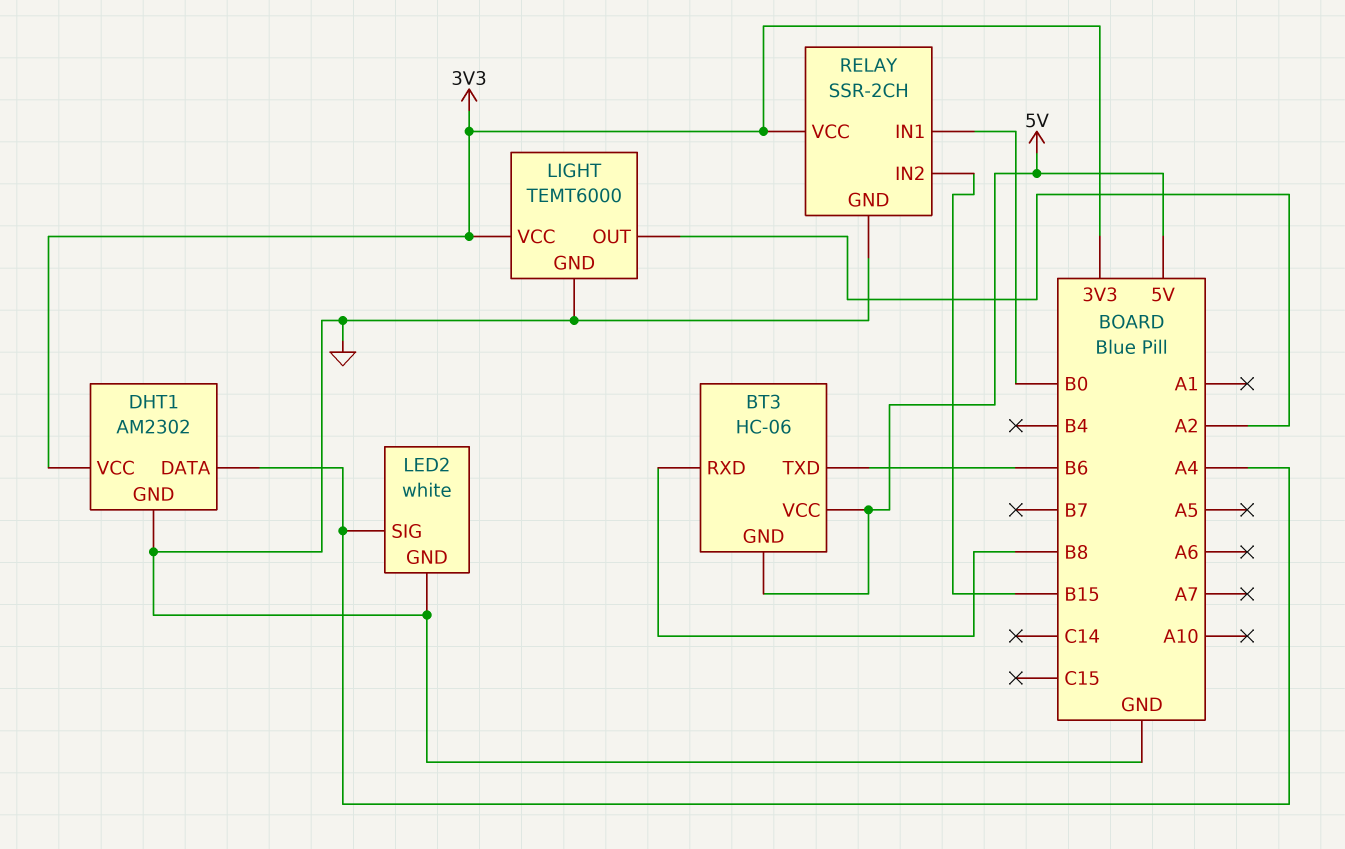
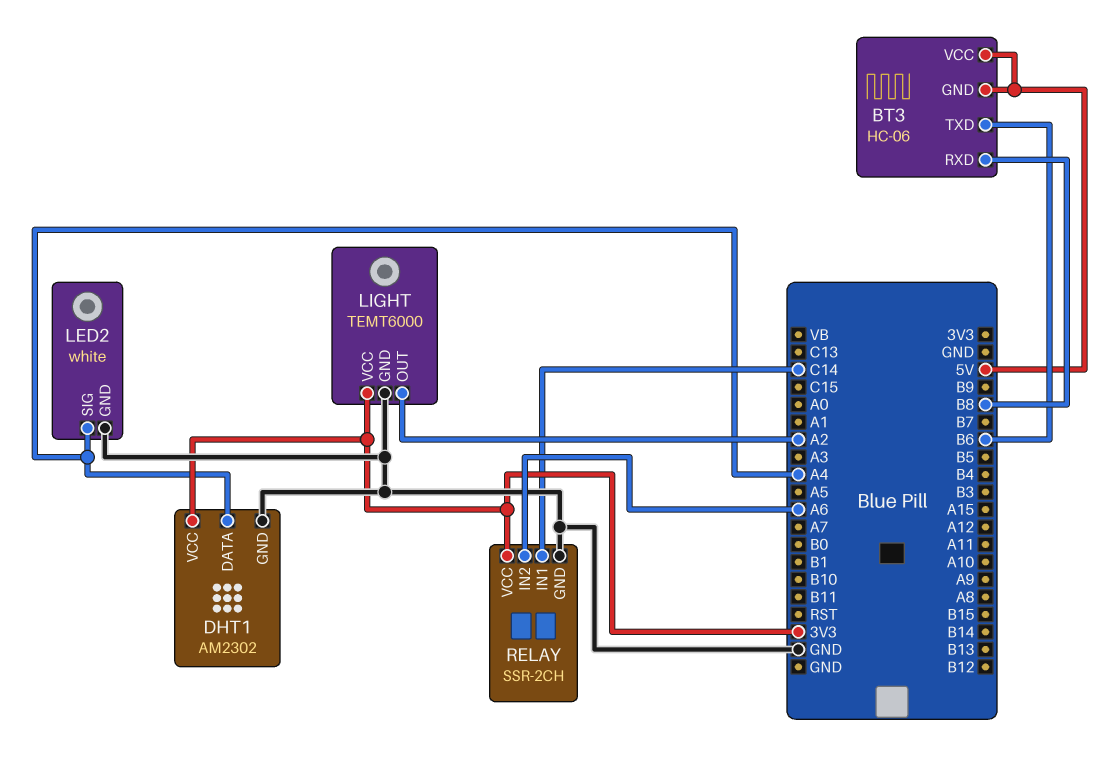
RELAY pin IN1: B0 -> C14
RELAY pin IN2: B15 -> A6

